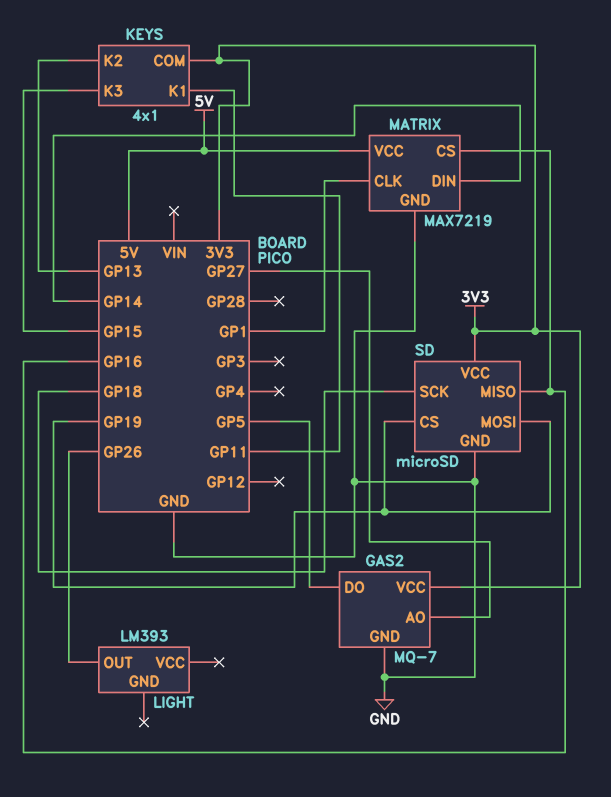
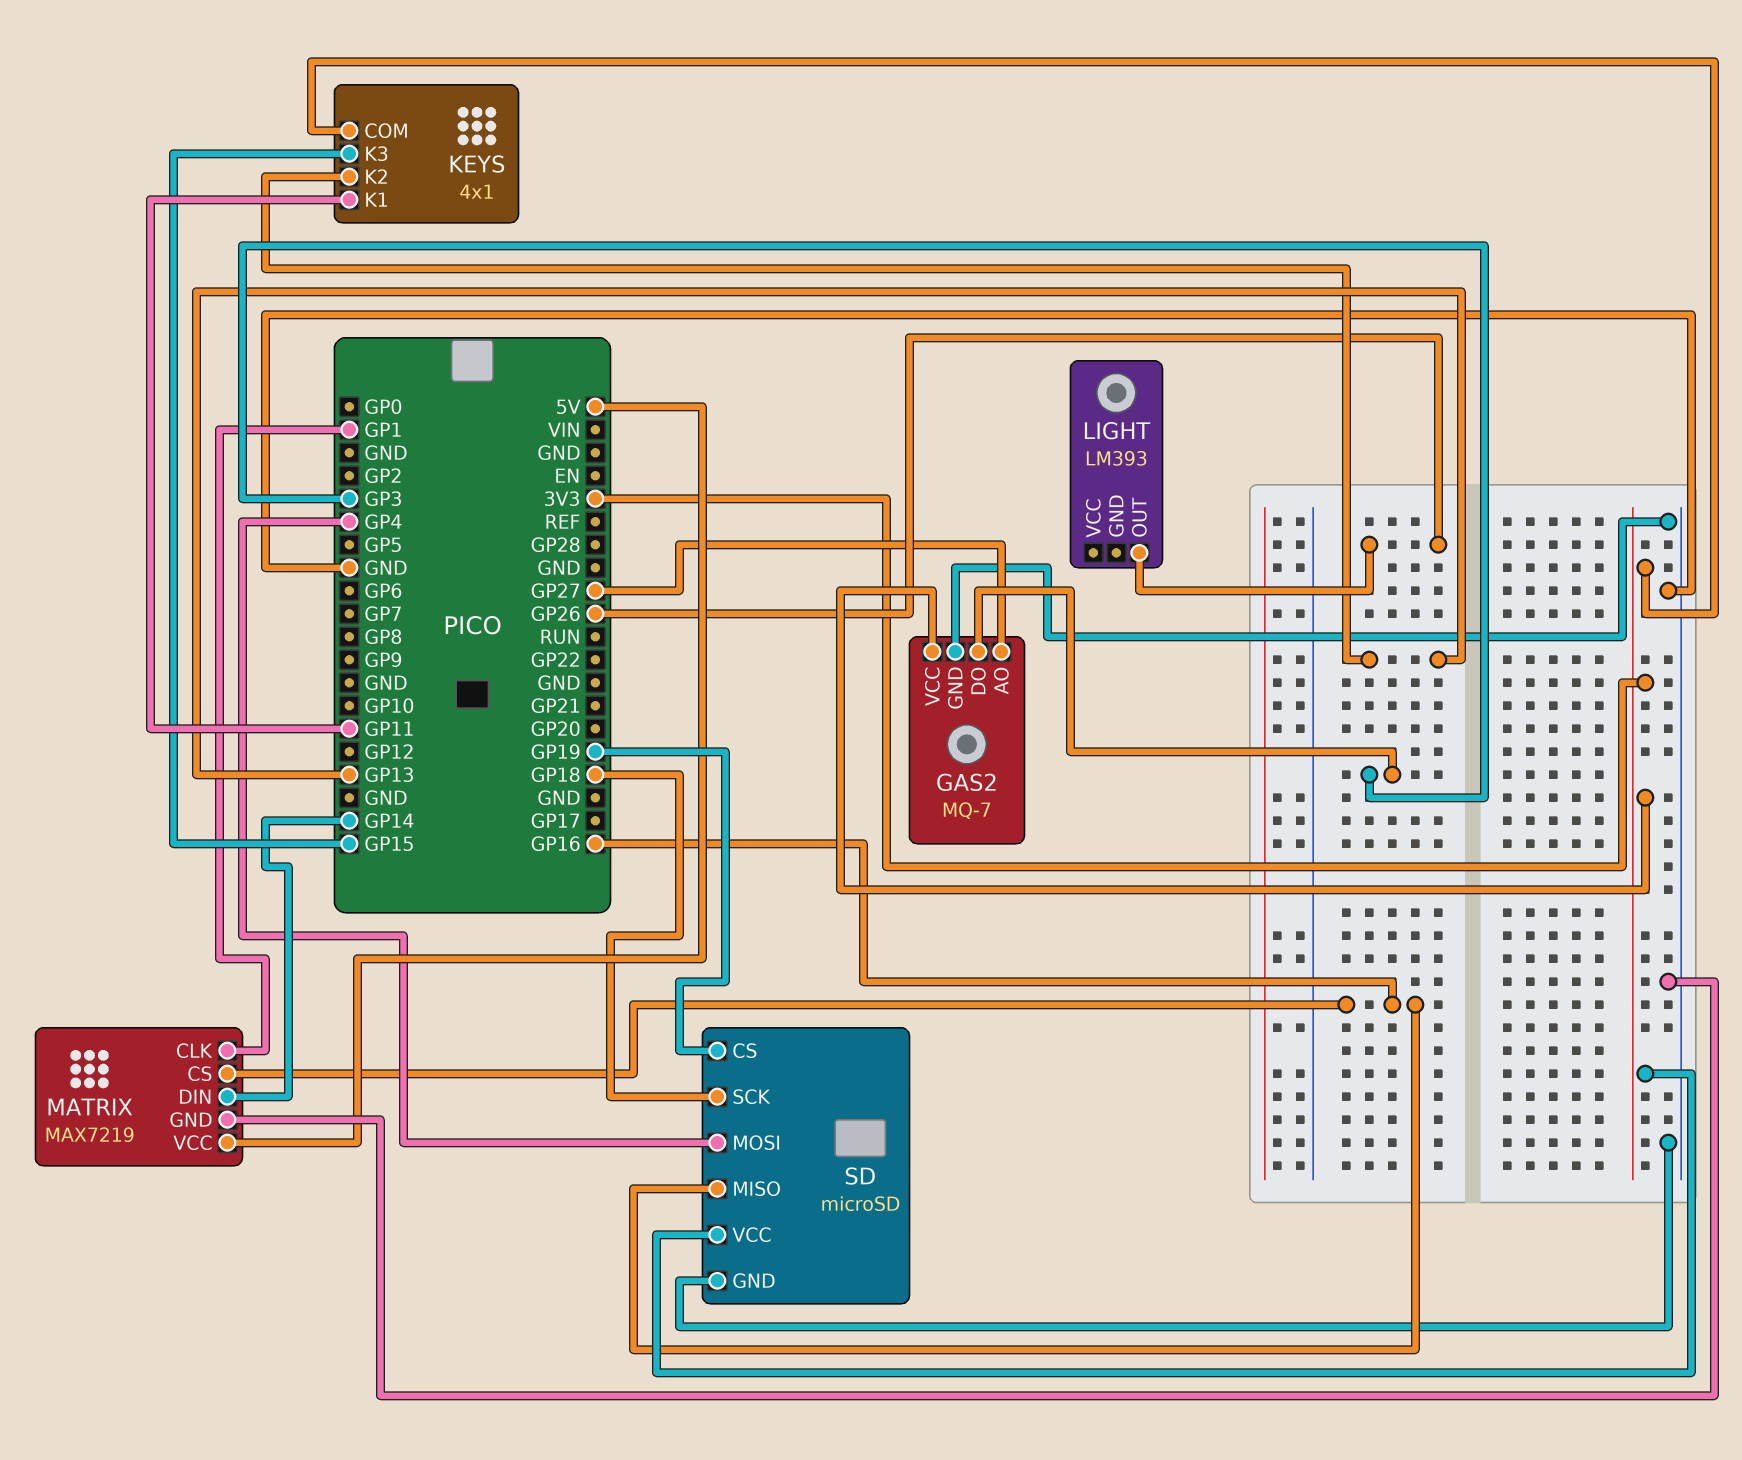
GAS2 pin DO: GP5 -> GP3
SD pin MOSI: GP19 -> GP4

